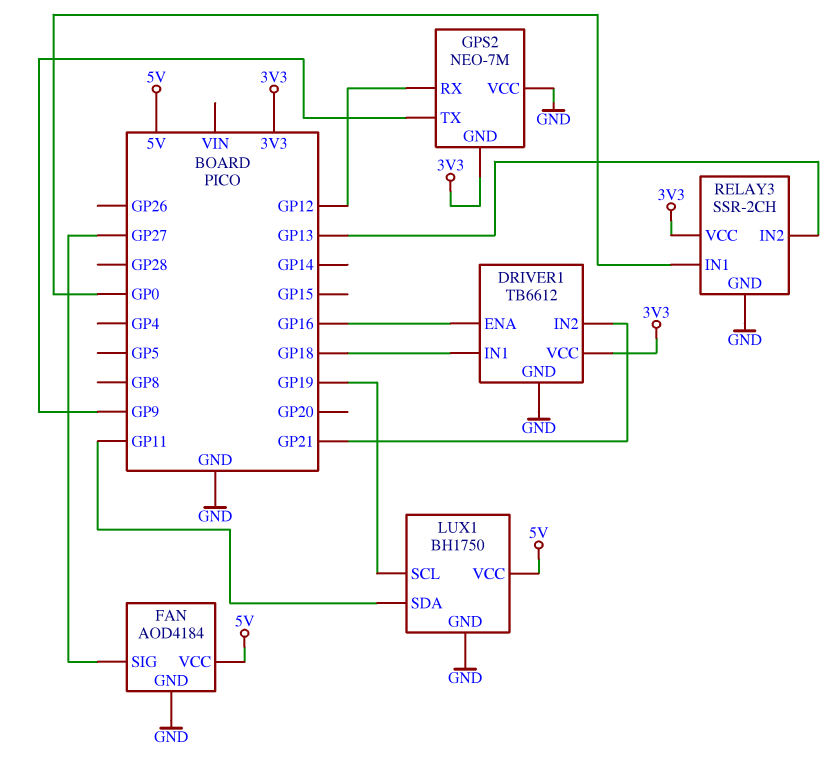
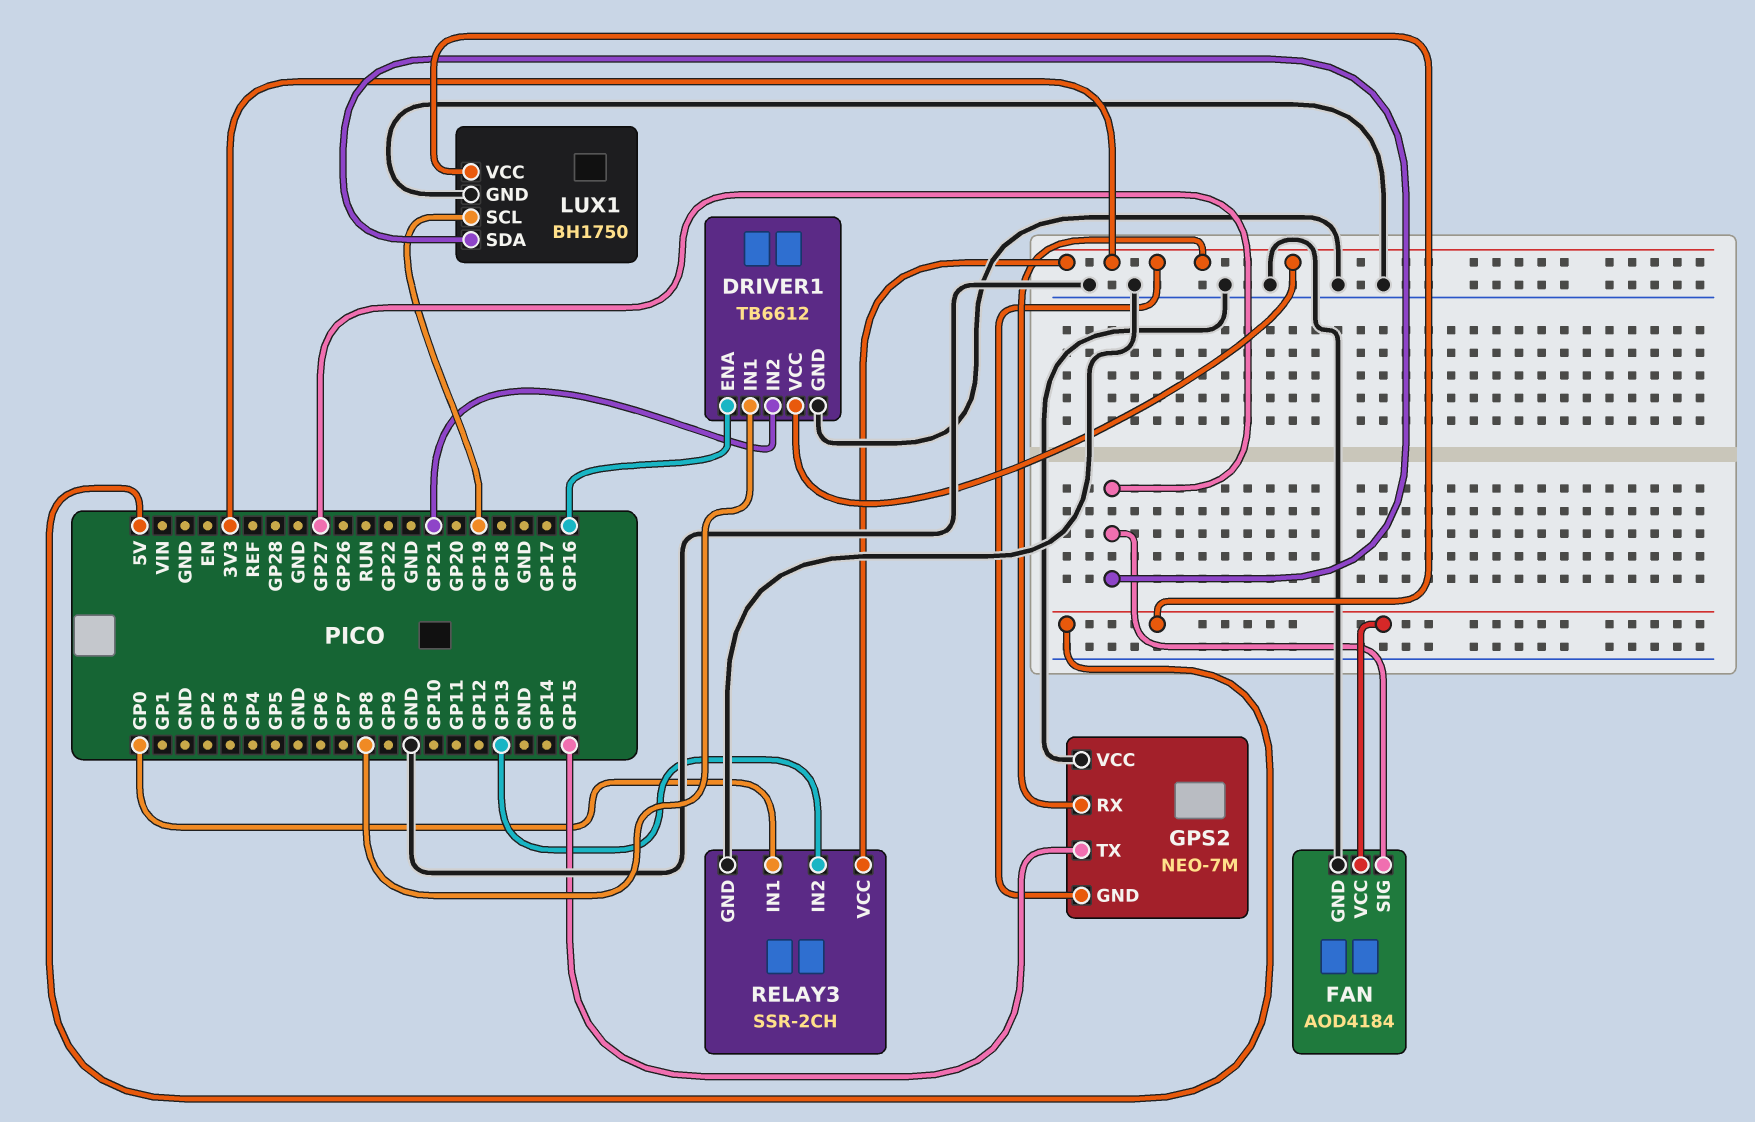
DRIVER1 pin IN1: GP18 -> GP8
GPS2 pin RX: GP12 -> 3V3
GPS2 pin TX: GP9 -> GP15
LUX1 pin SDA: GP11 -> GP27

